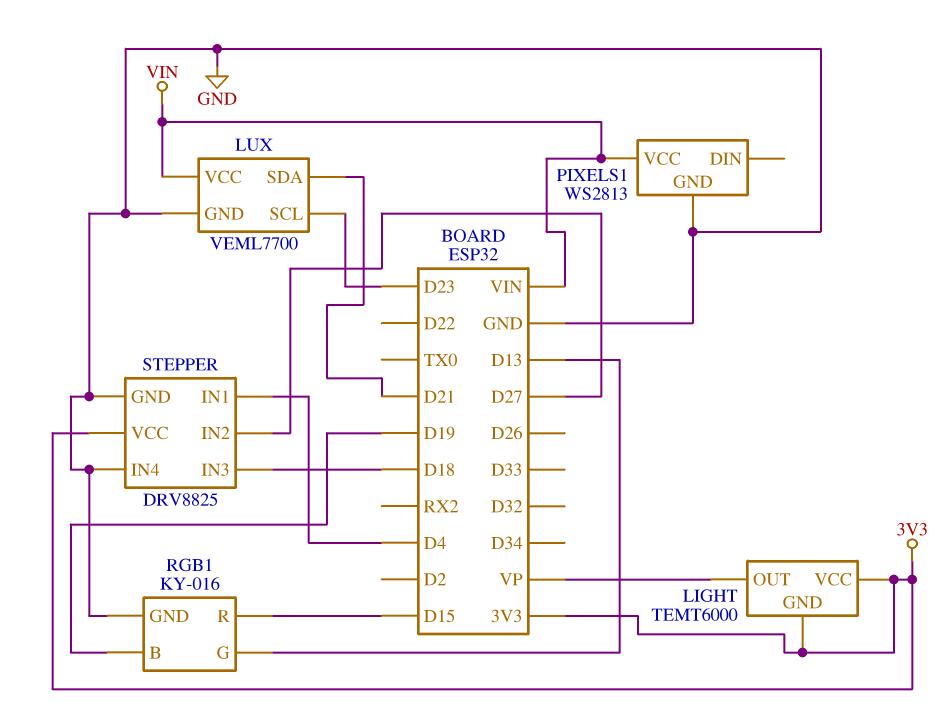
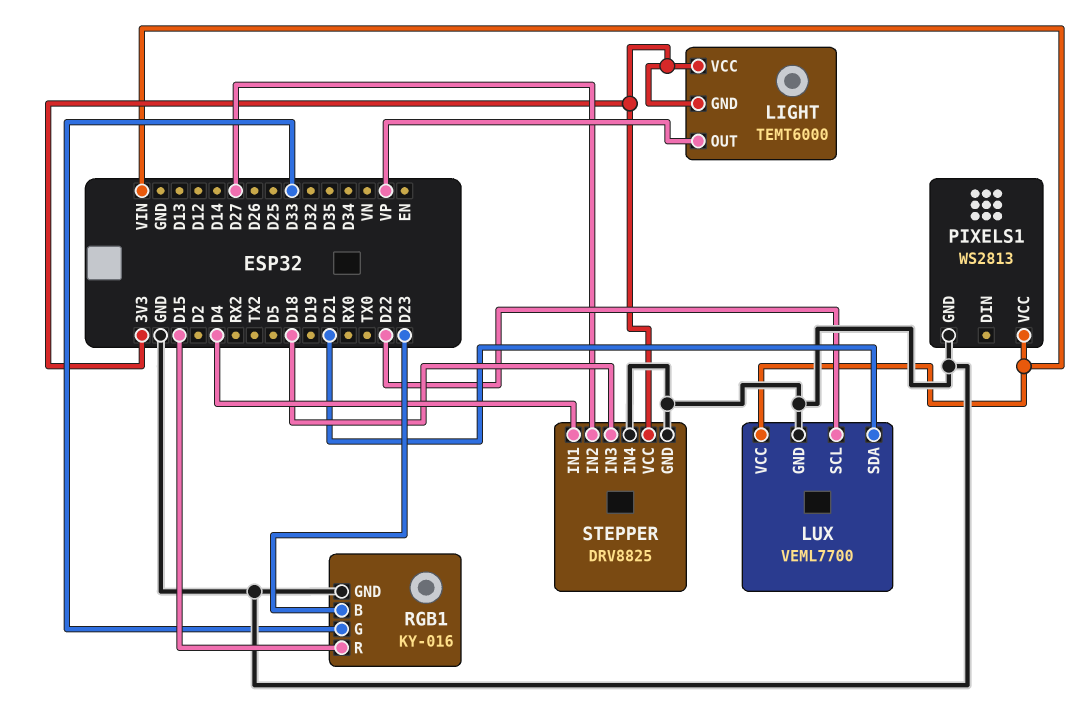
LUX pin SCL: D23 -> D22
RGB1 pin B: D19 -> D23
RGB1 pin G: D13 -> D33

